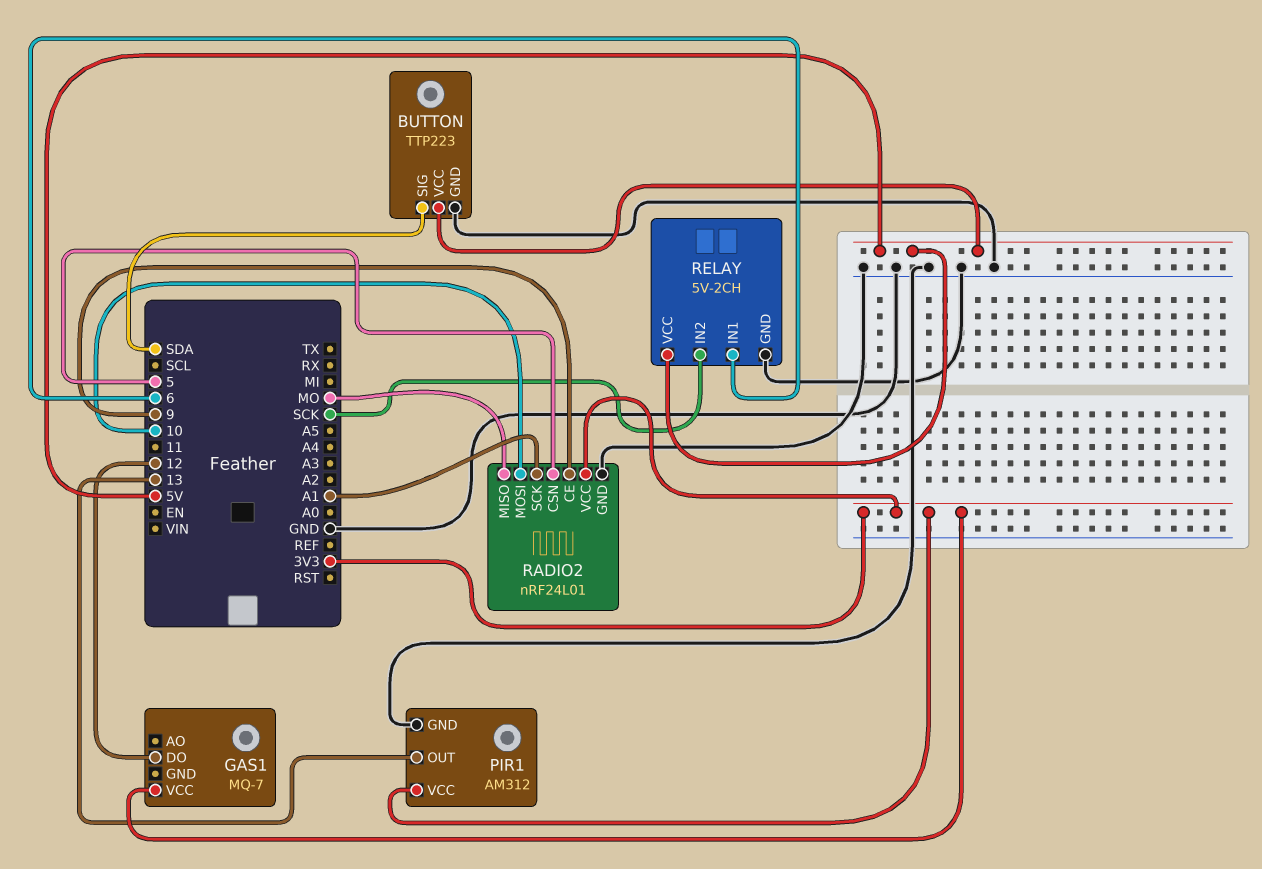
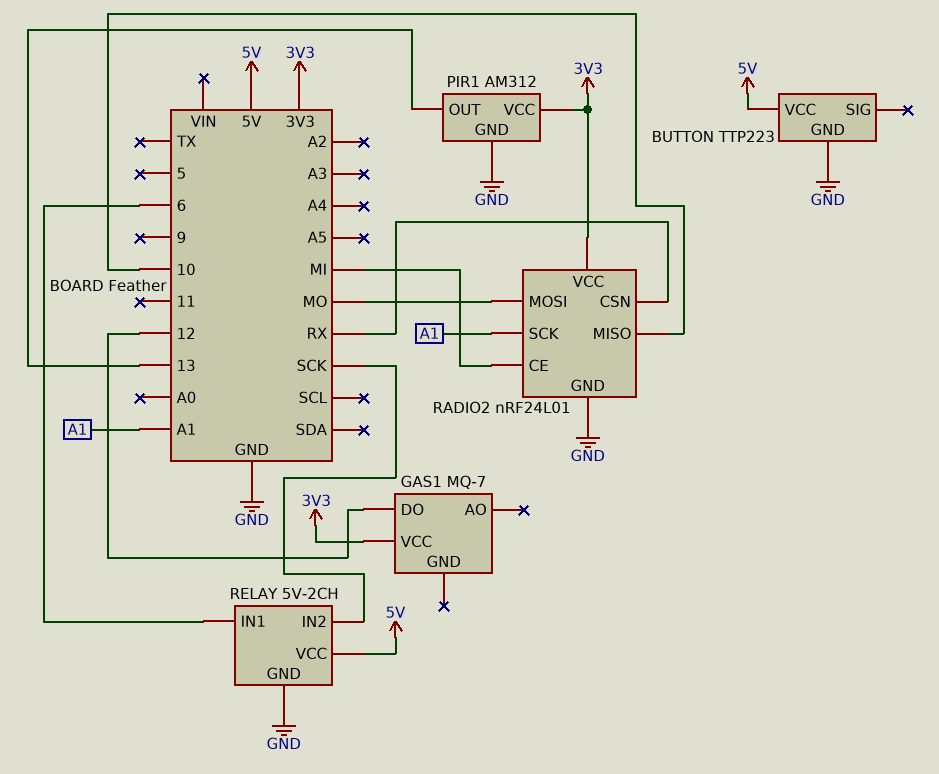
BUTTON pin SIG: SDA -> none
RADIO2 pin CE: 9 -> MI
RADIO2 pin CSN: 5 -> RX
RADIO2 pin MISO: MO -> 10
RADIO2 pin MOSI: 10 -> MO

